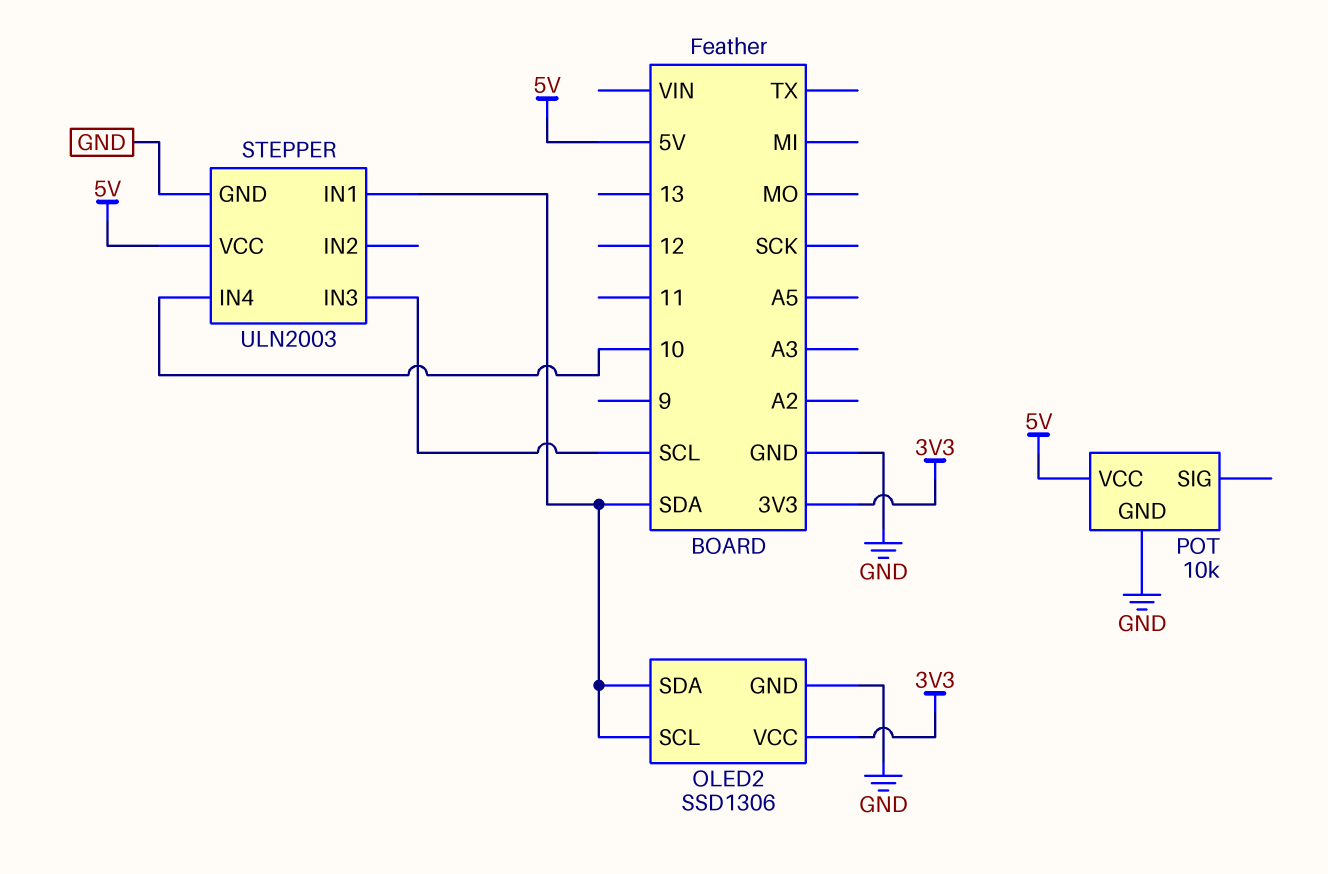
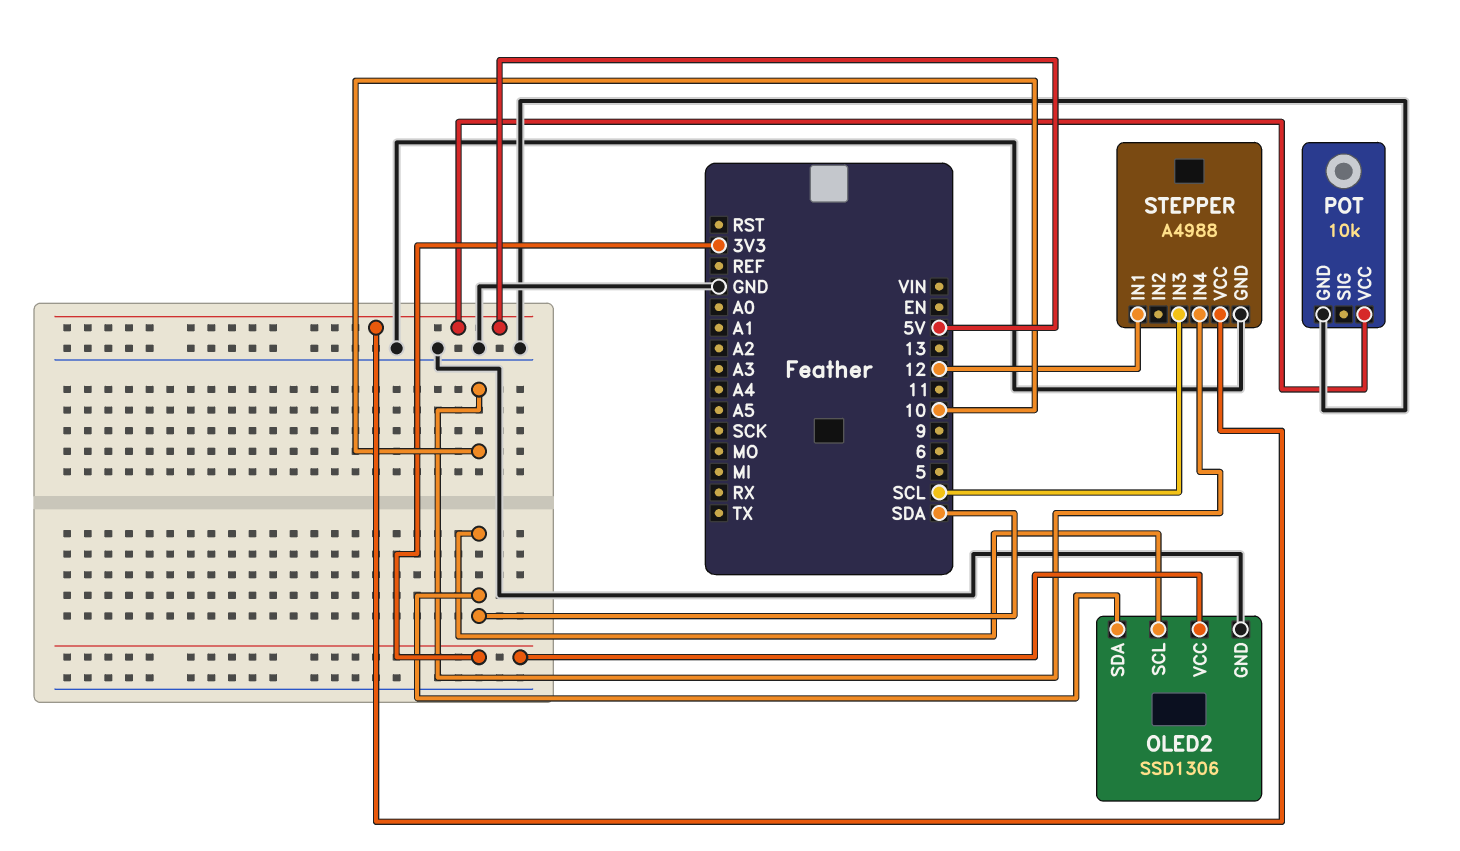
STEPPER: ULN2003 -> A4988
STEPPER pin IN1: SDA -> 12

